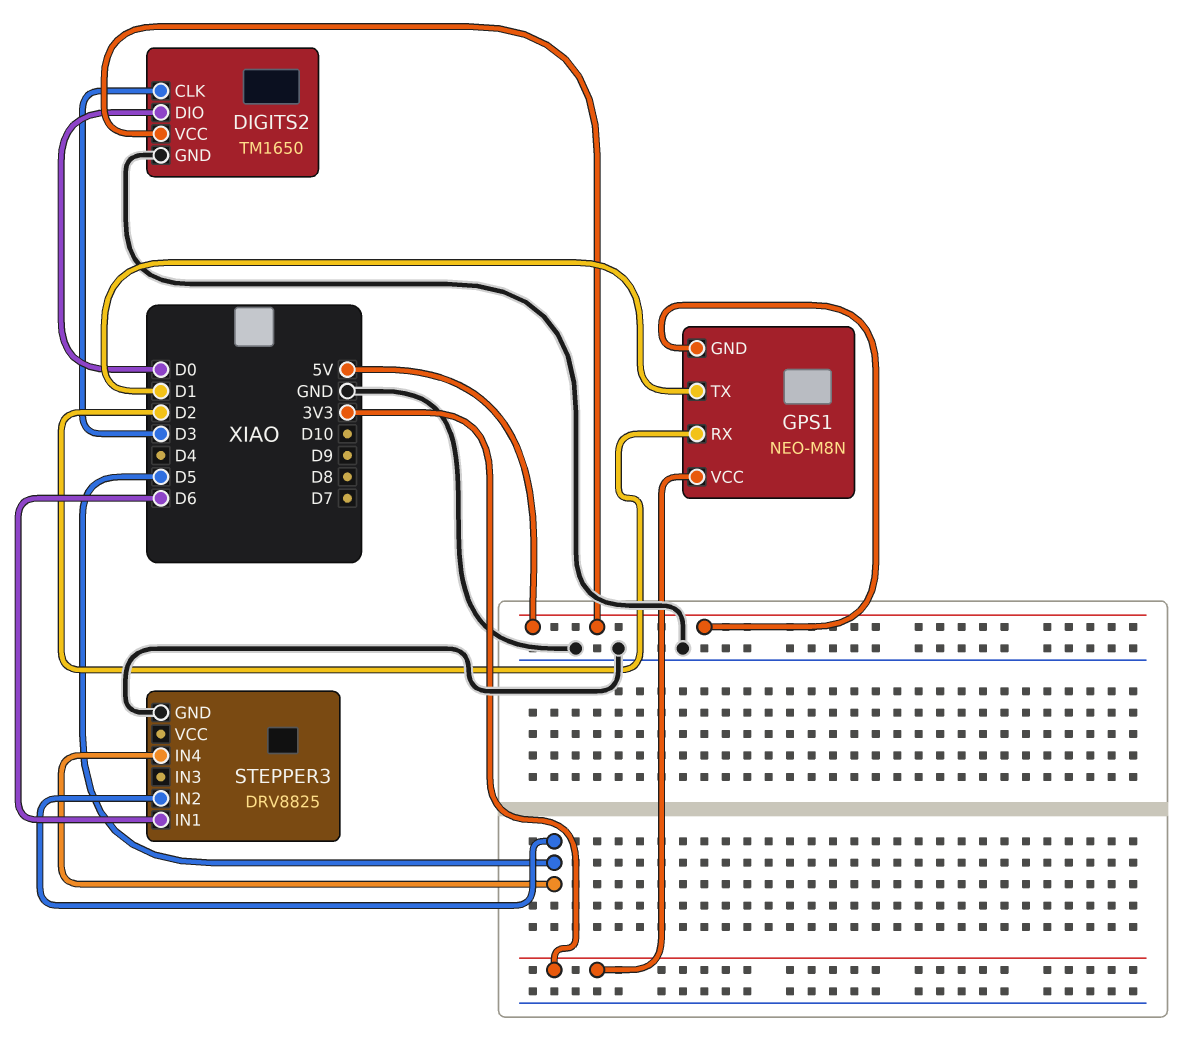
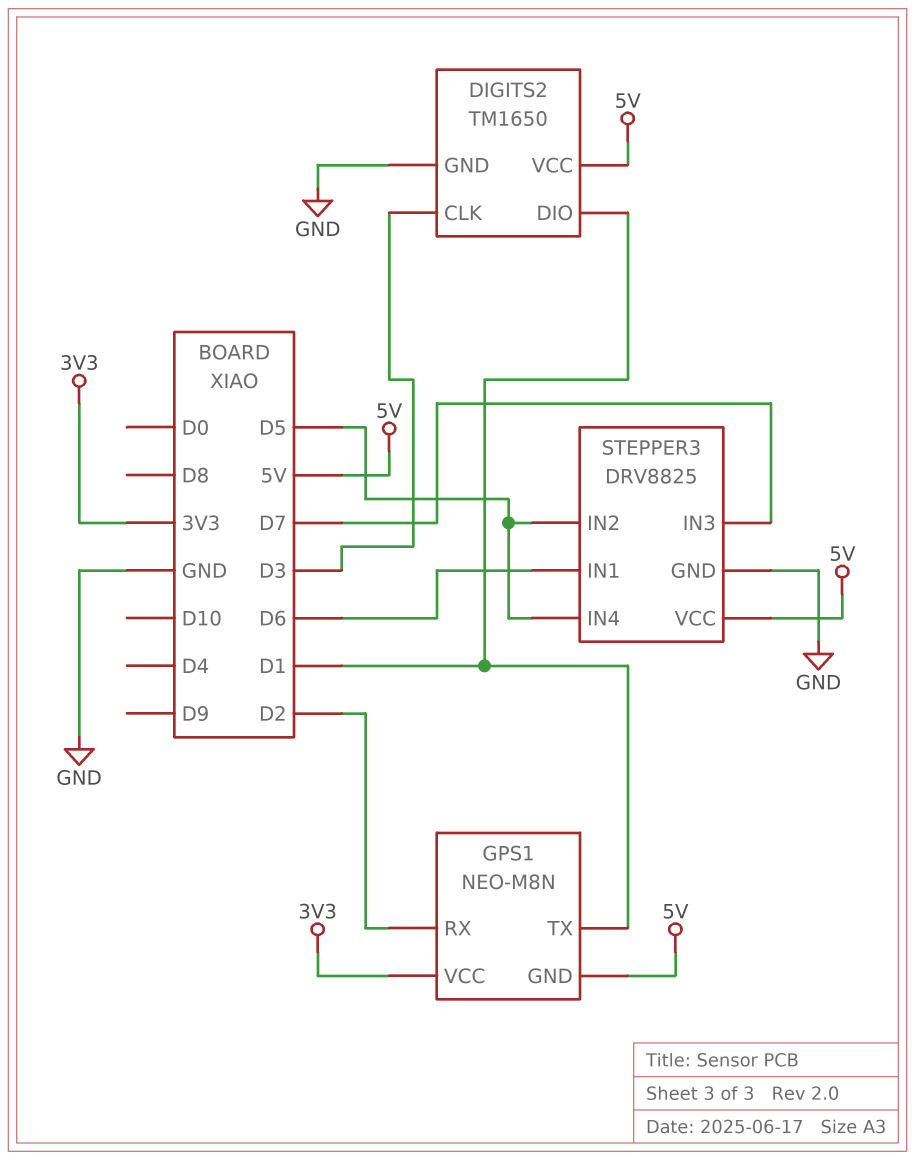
DIGITS2 pin DIO: D0 -> D1
STEPPER3 pin IN3: none -> D7
STEPPER3 pin VCC: none -> 5V

